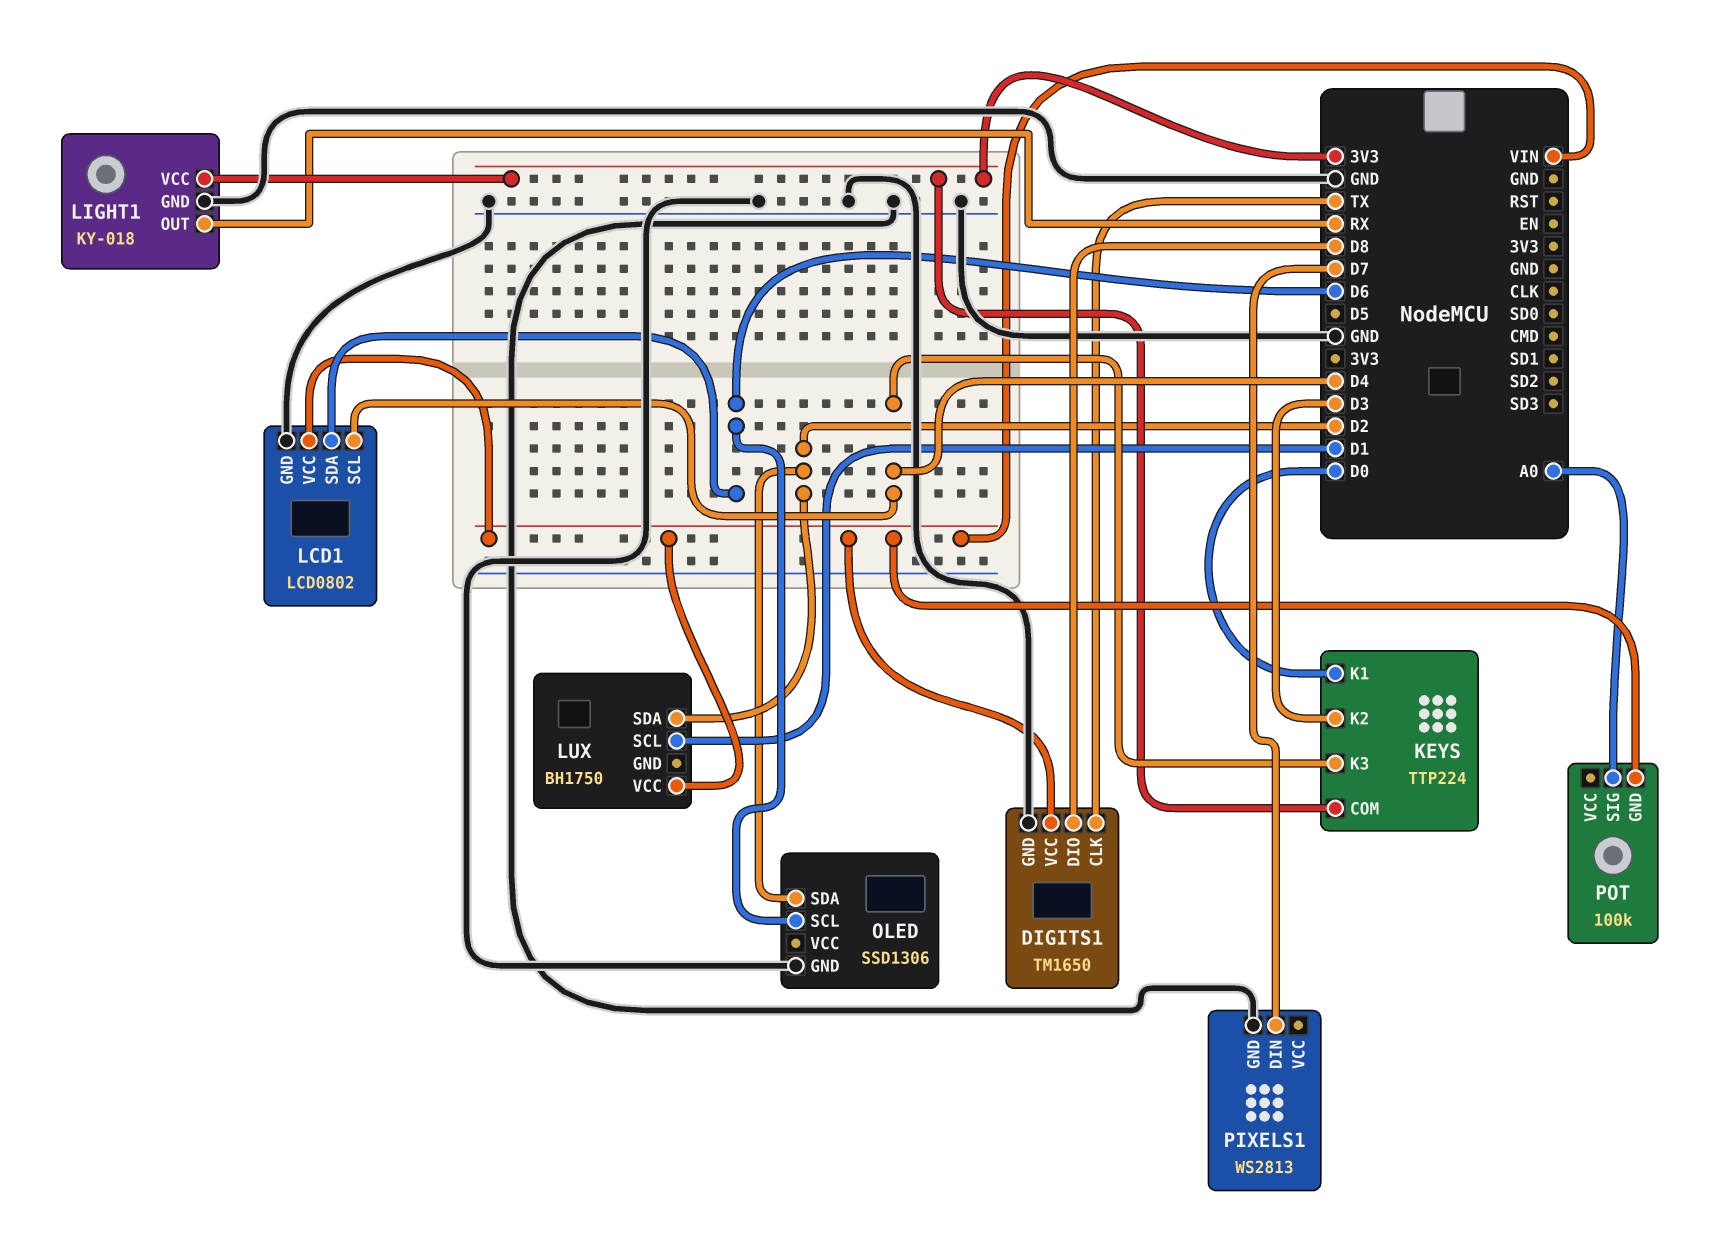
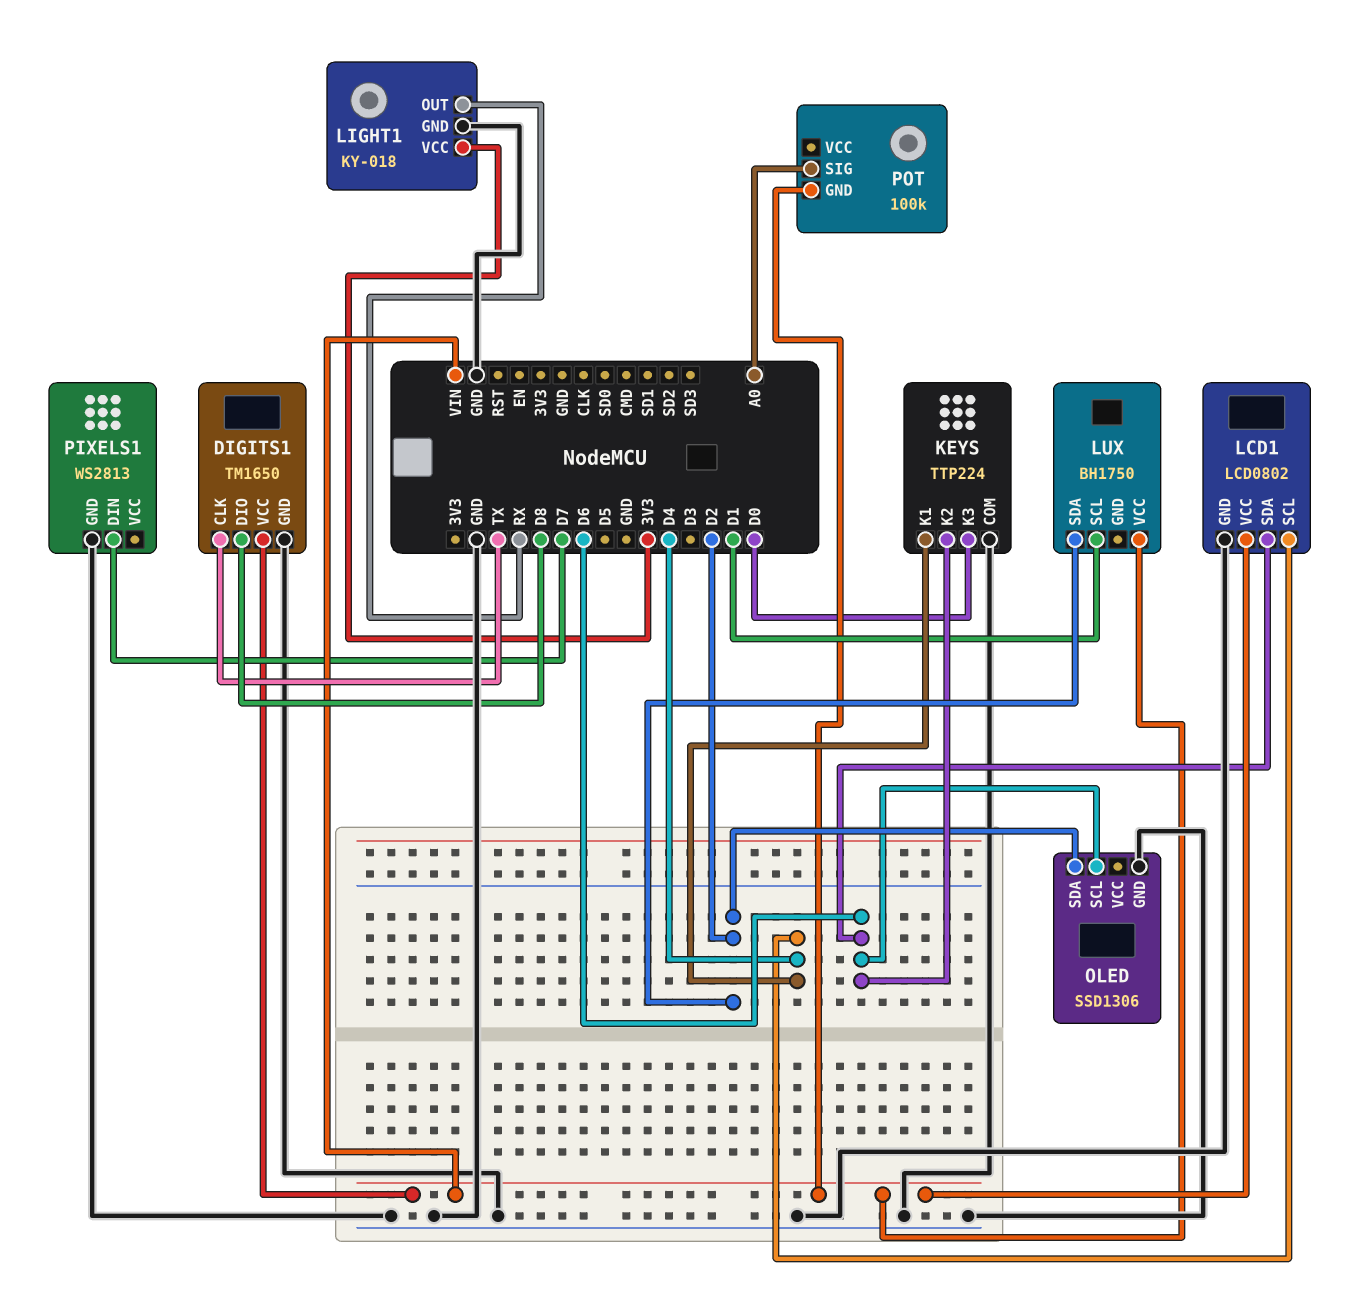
KEYS pin COM: 3V3 -> GND
KEYS pin K1: D0 -> D4
KEYS pin K2: D3 -> D6
KEYS pin K3: D4 -> D0

